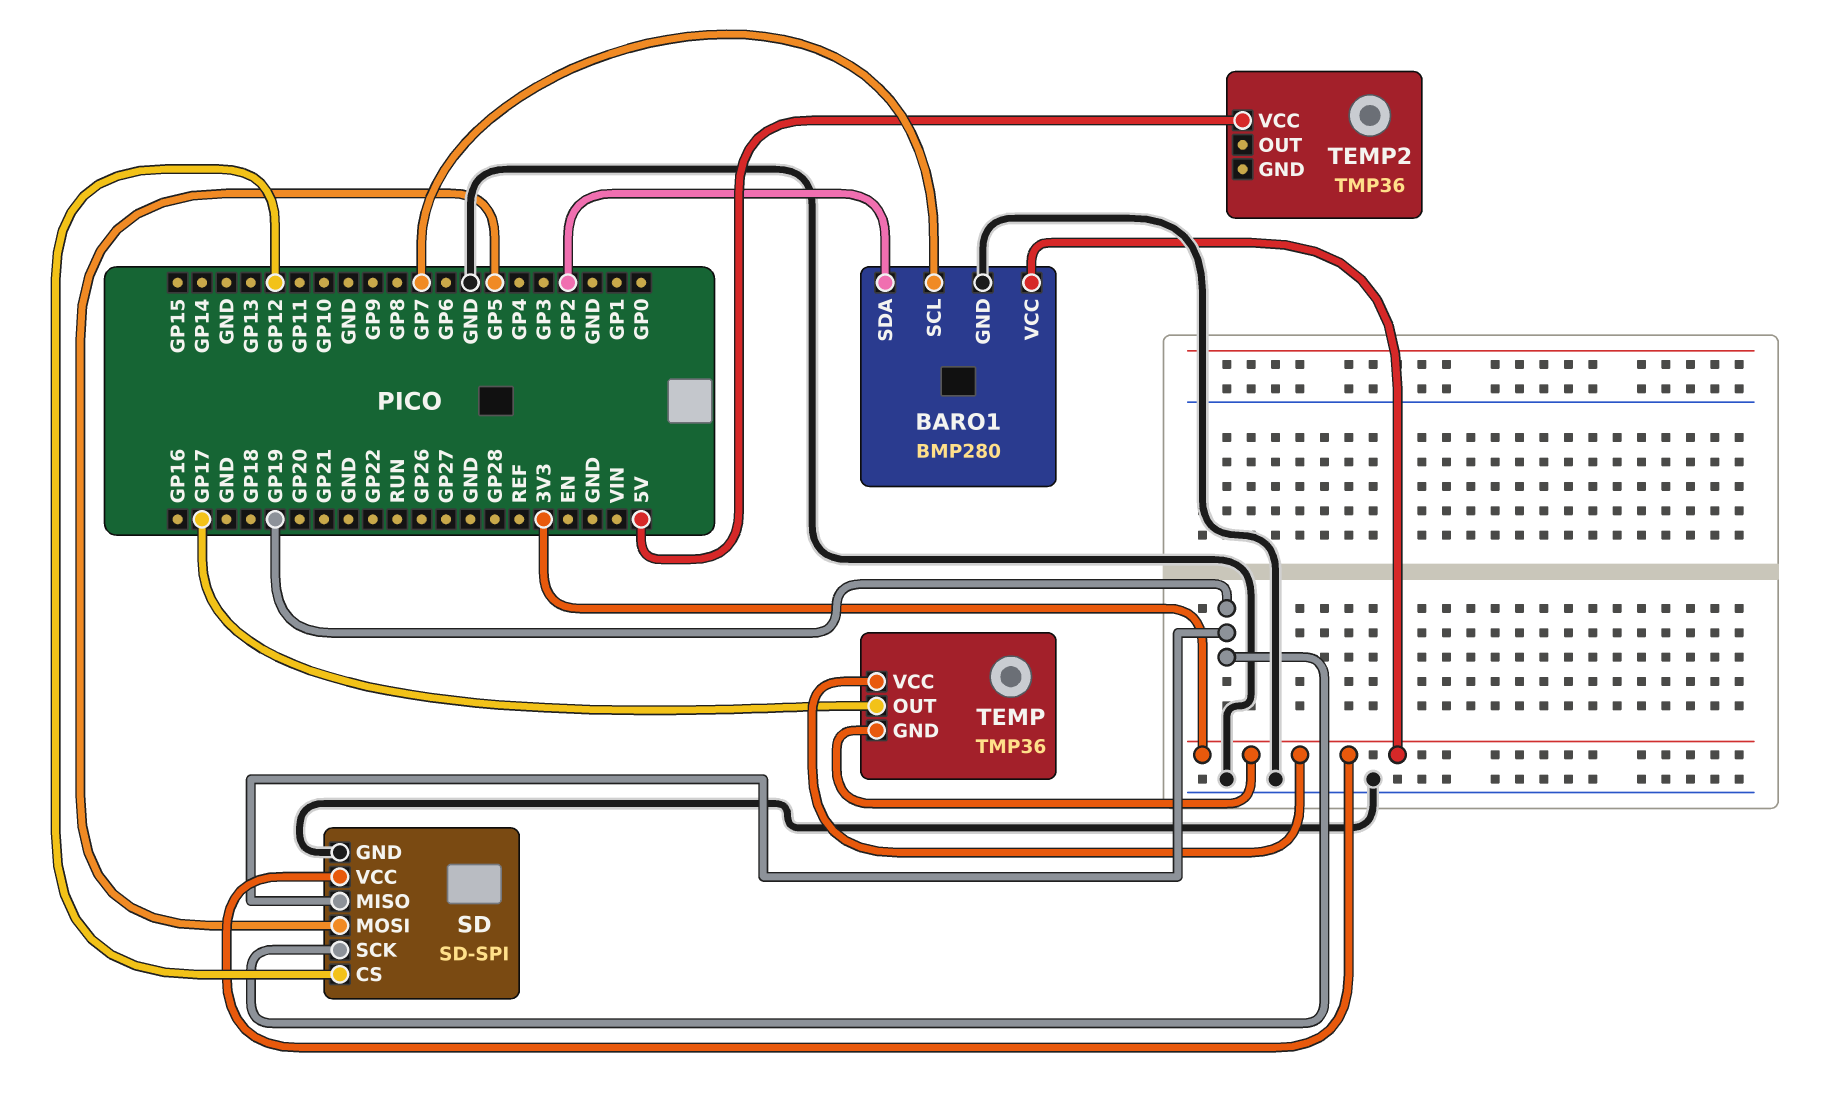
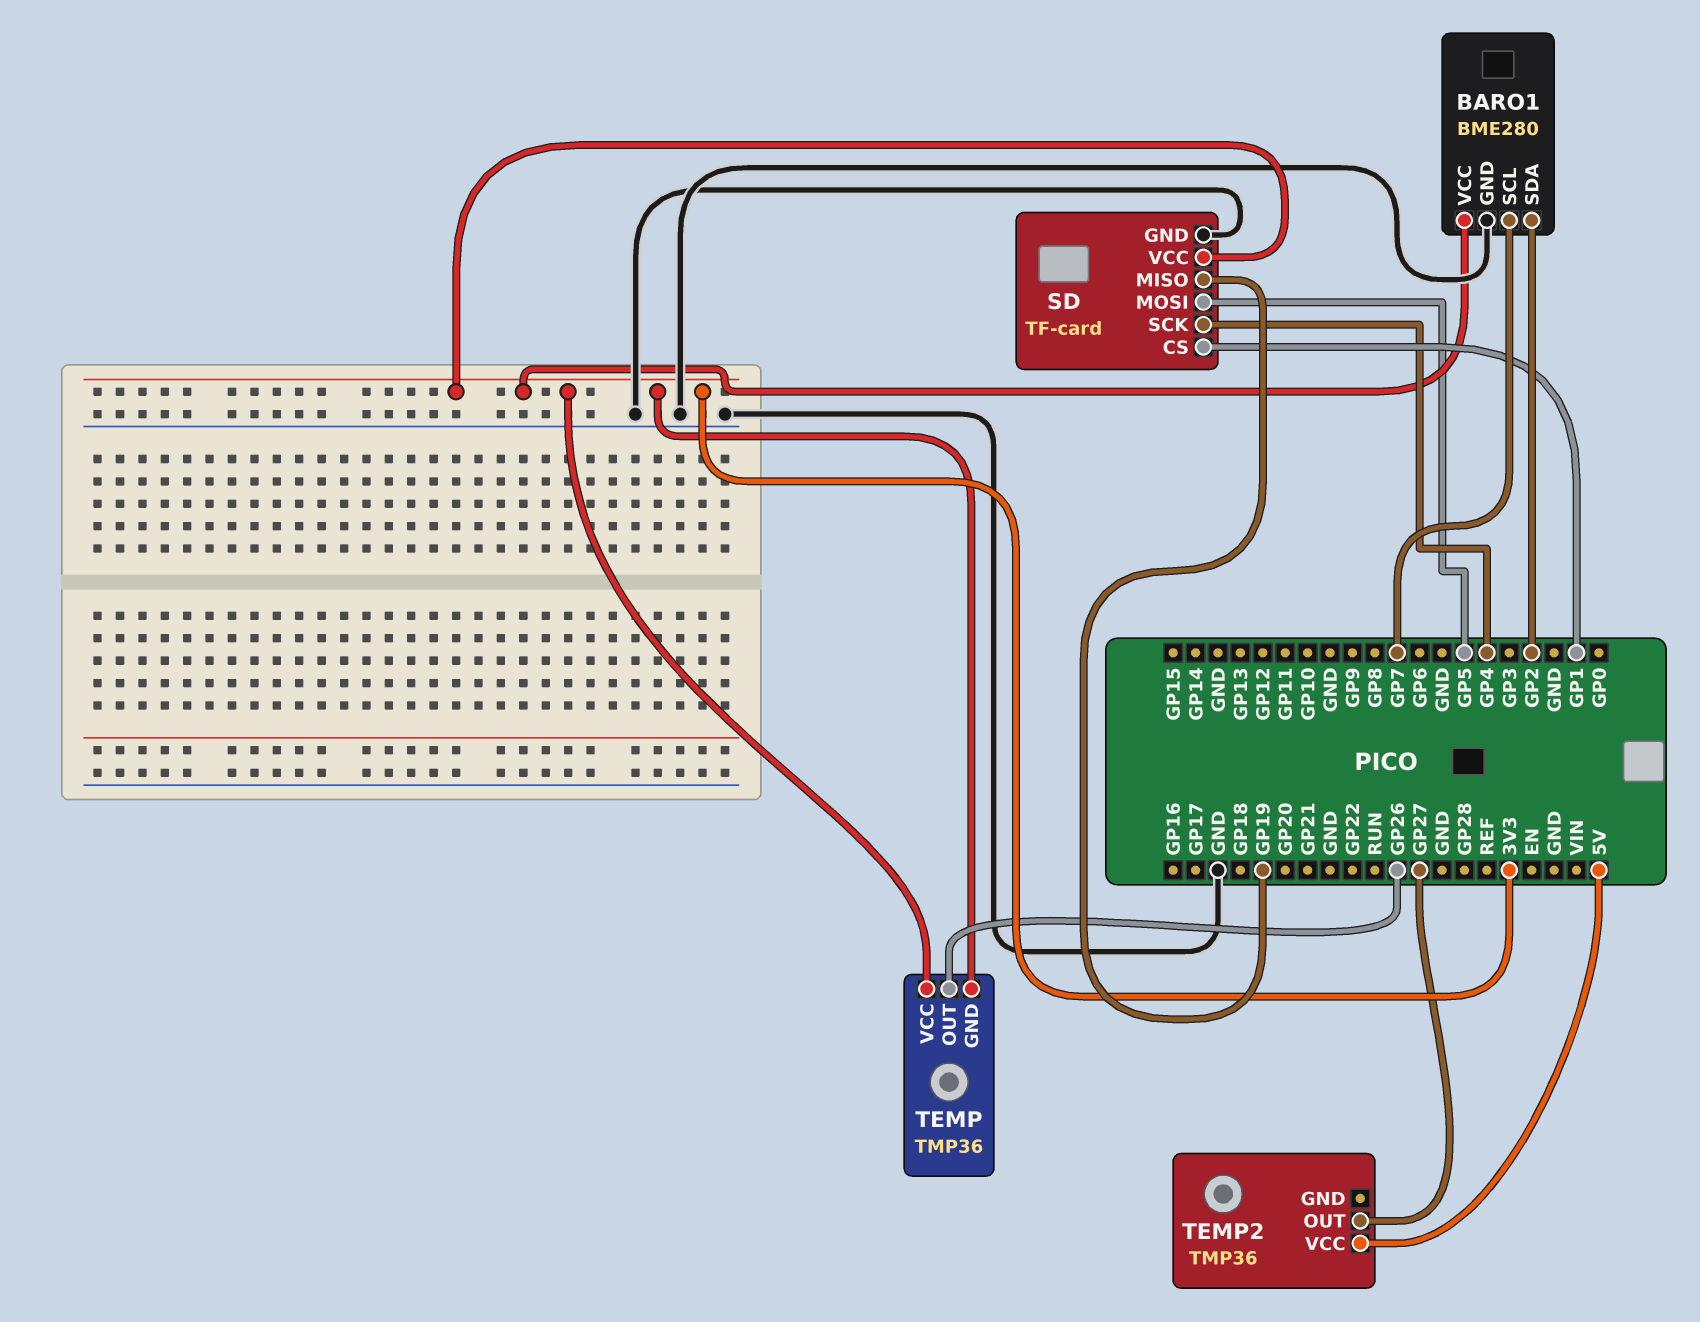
BARO1: BMP280 -> BME280
SD: SD-SPI -> TF-card
SD pin CS: GP12 -> GP1
SD pin SCK: GP19 -> GP4
TEMP pin OUT: GP17 -> GP26
TEMP2 pin OUT: none -> GP27

